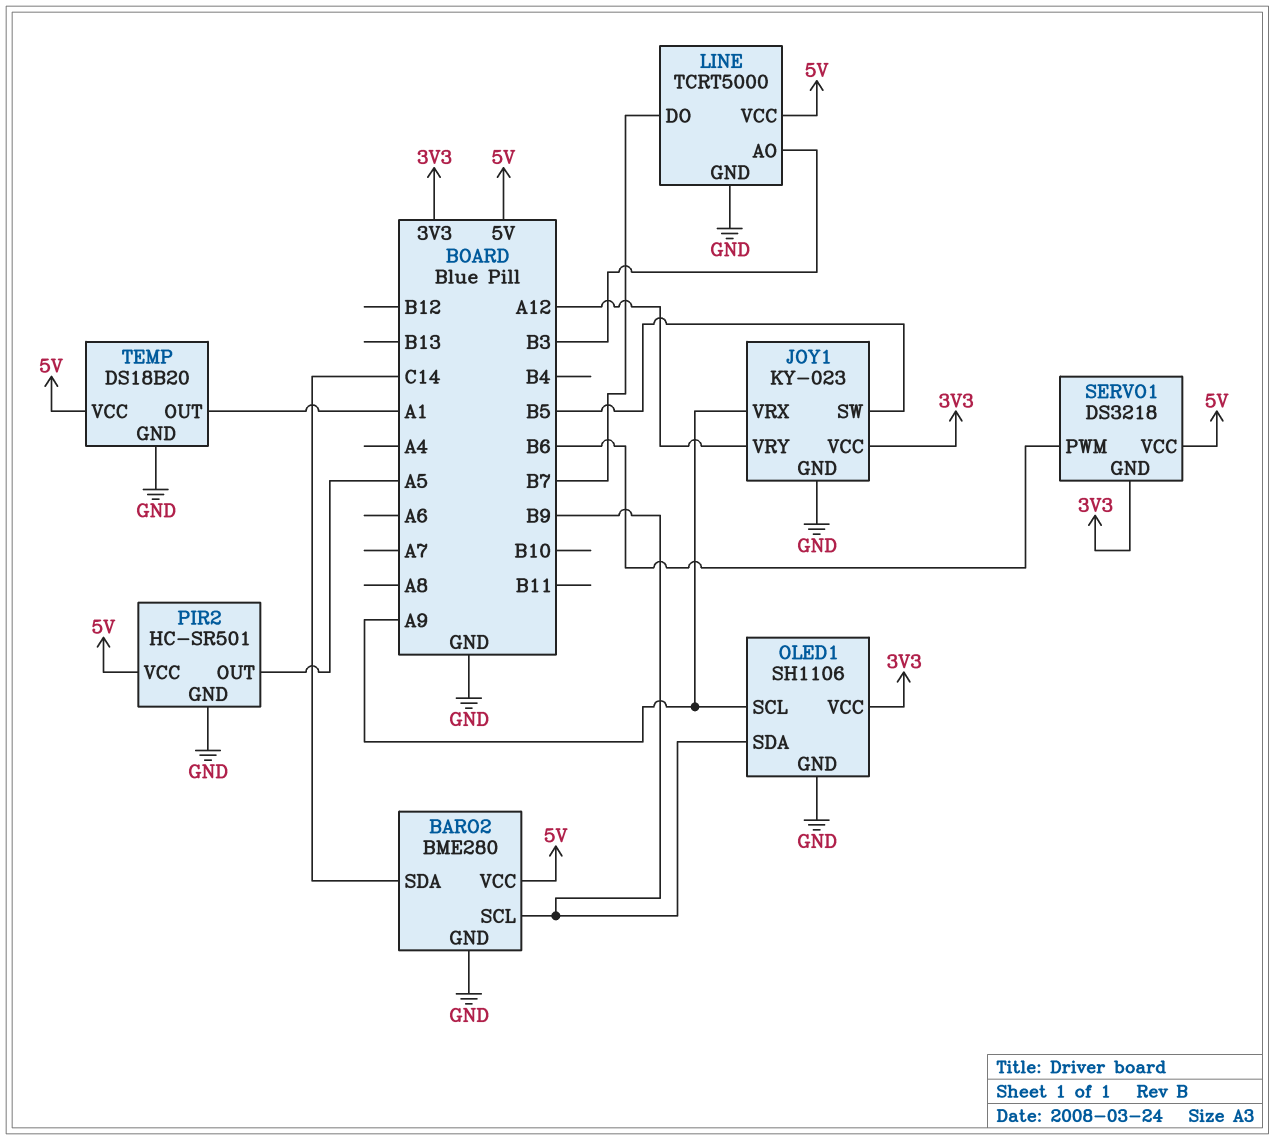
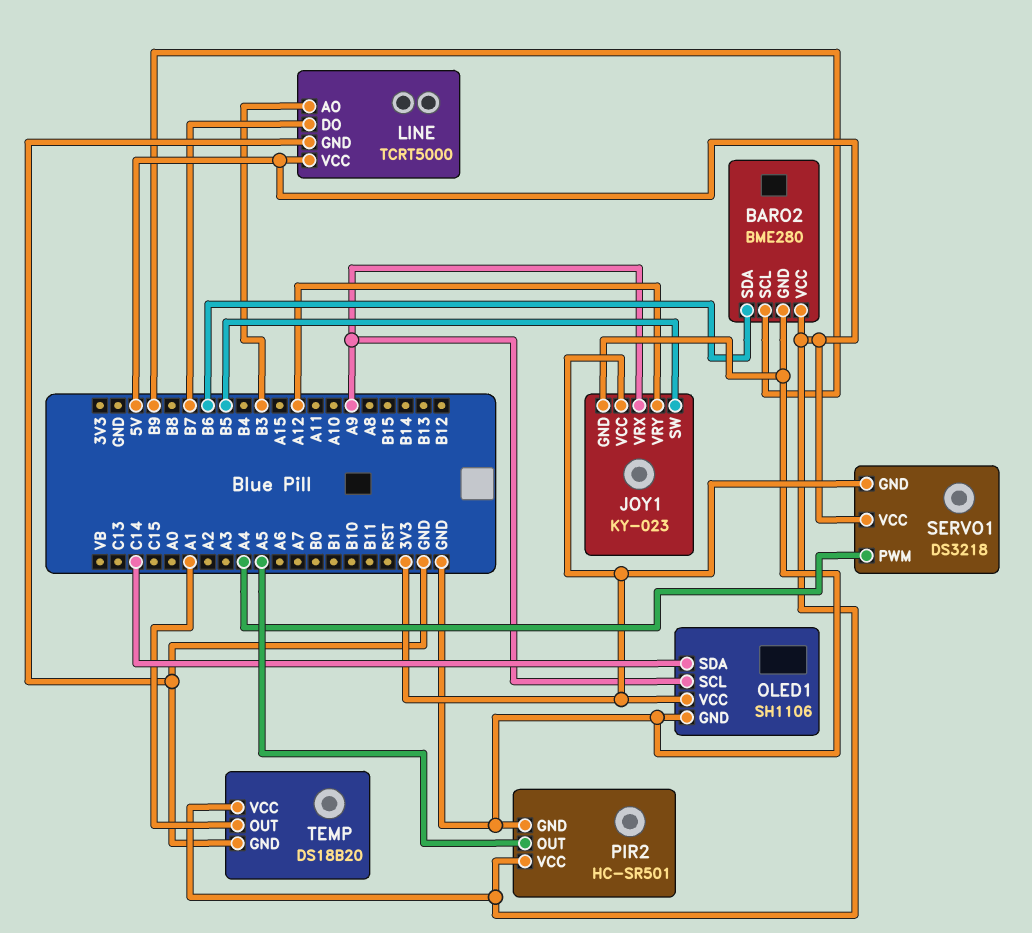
BARO2 pin SDA: C14 -> B6
OLED1 pin SDA: B9 -> C14
SERVO1 pin PWM: B6 -> A4

